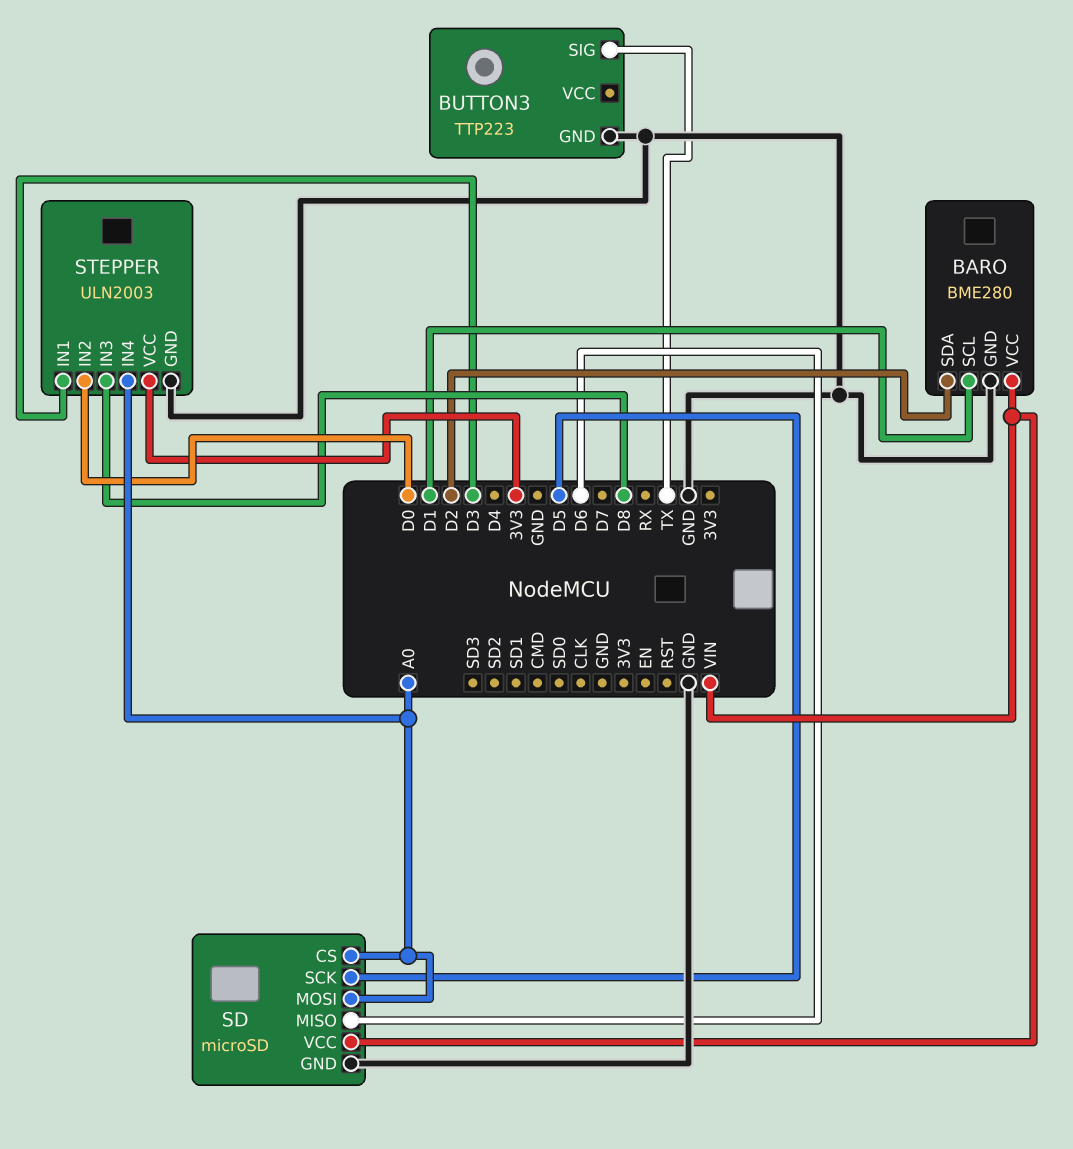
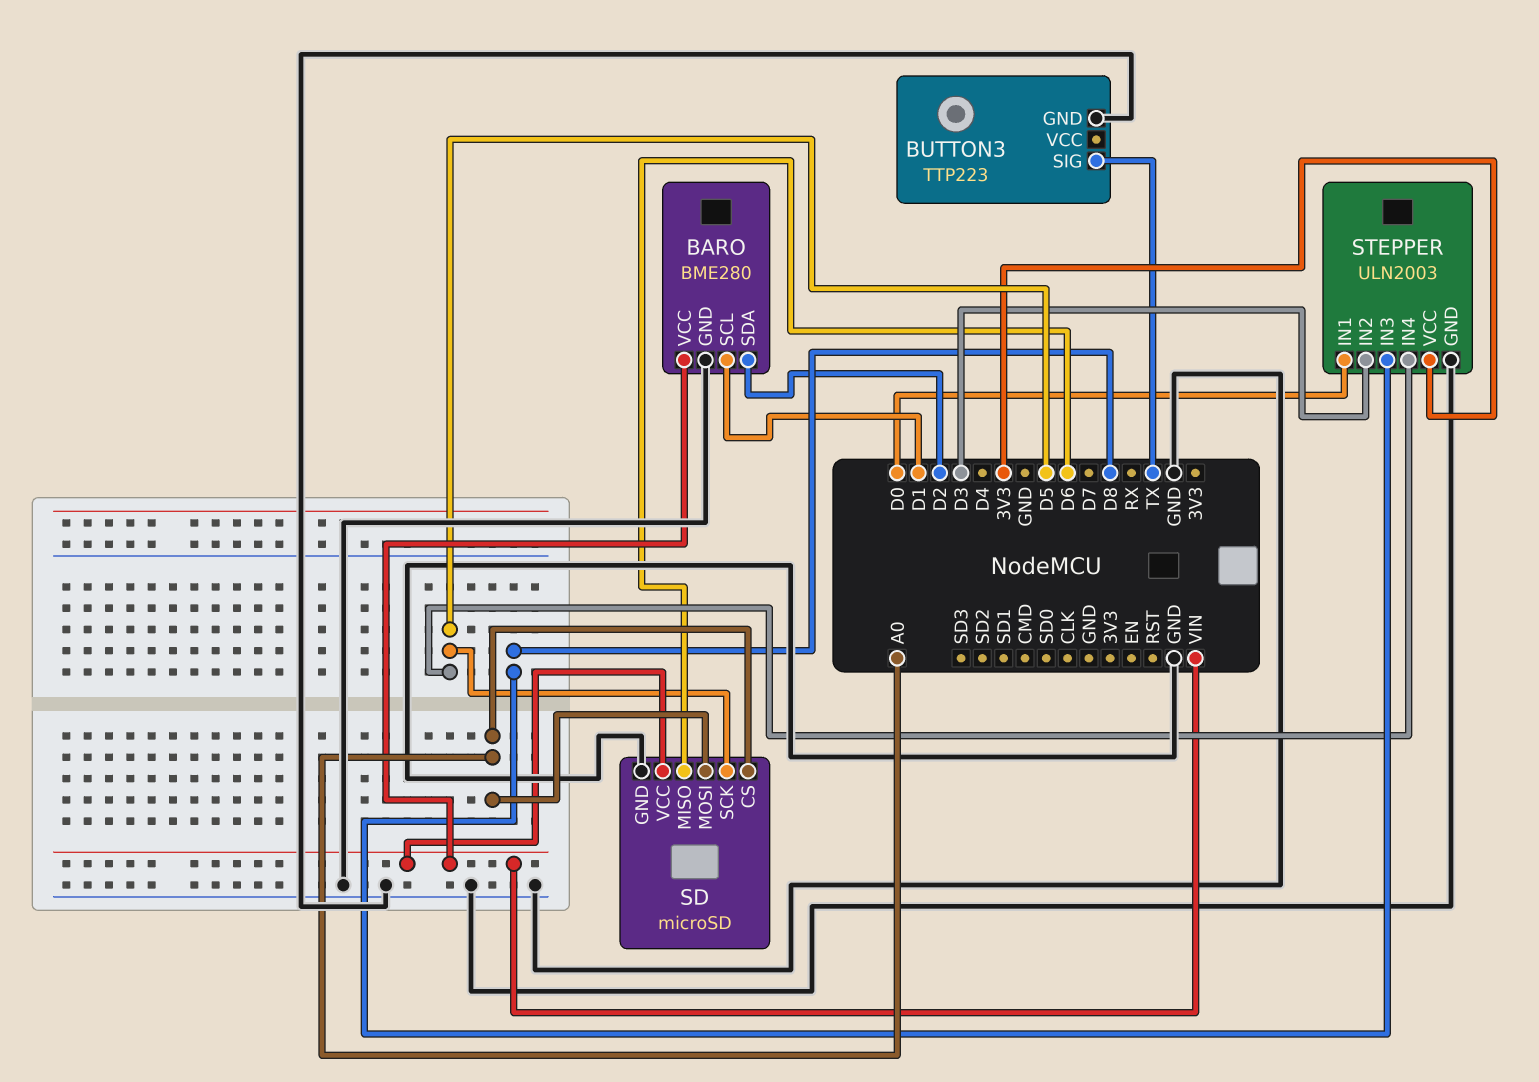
STEPPER pin IN1: D3 -> D0
STEPPER pin IN2: D0 -> D3
STEPPER pin IN4: A0 -> D5

